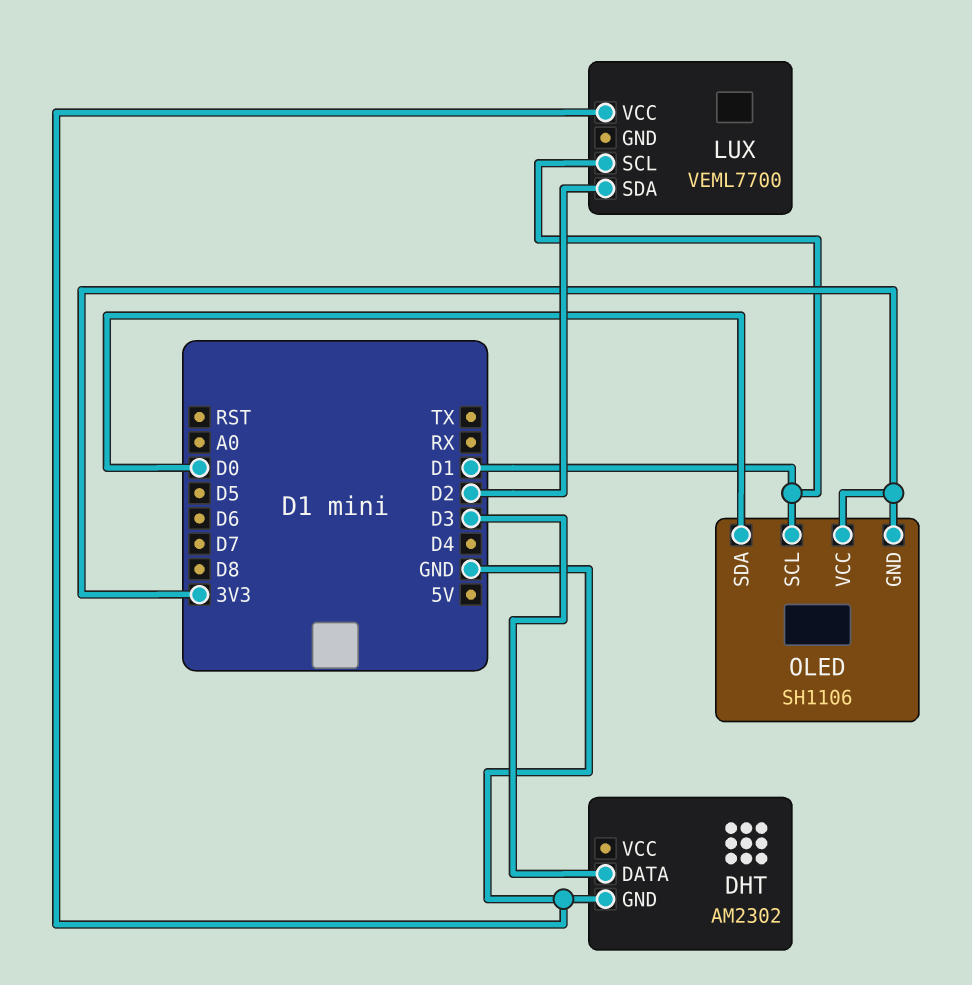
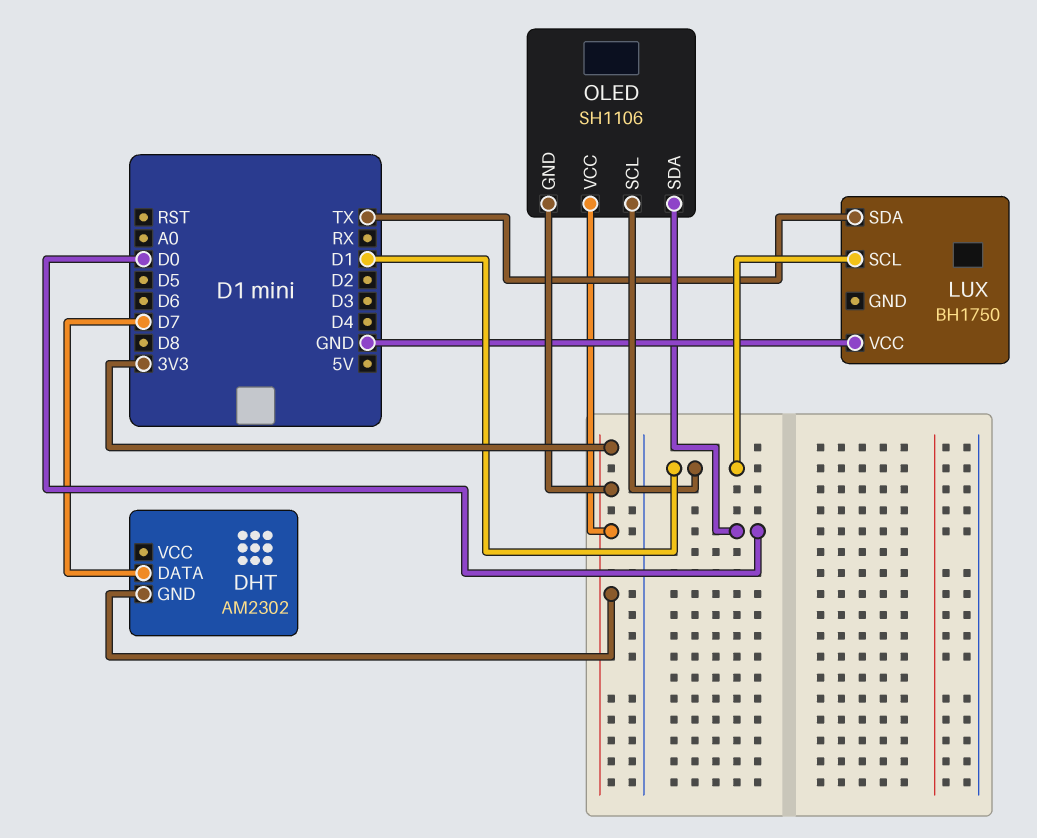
DHT pin DATA: D3 -> D7
DHT pin GND: GND -> 3V3
LUX: VEML7700 -> BH1750
LUX pin SDA: D2 -> TX

